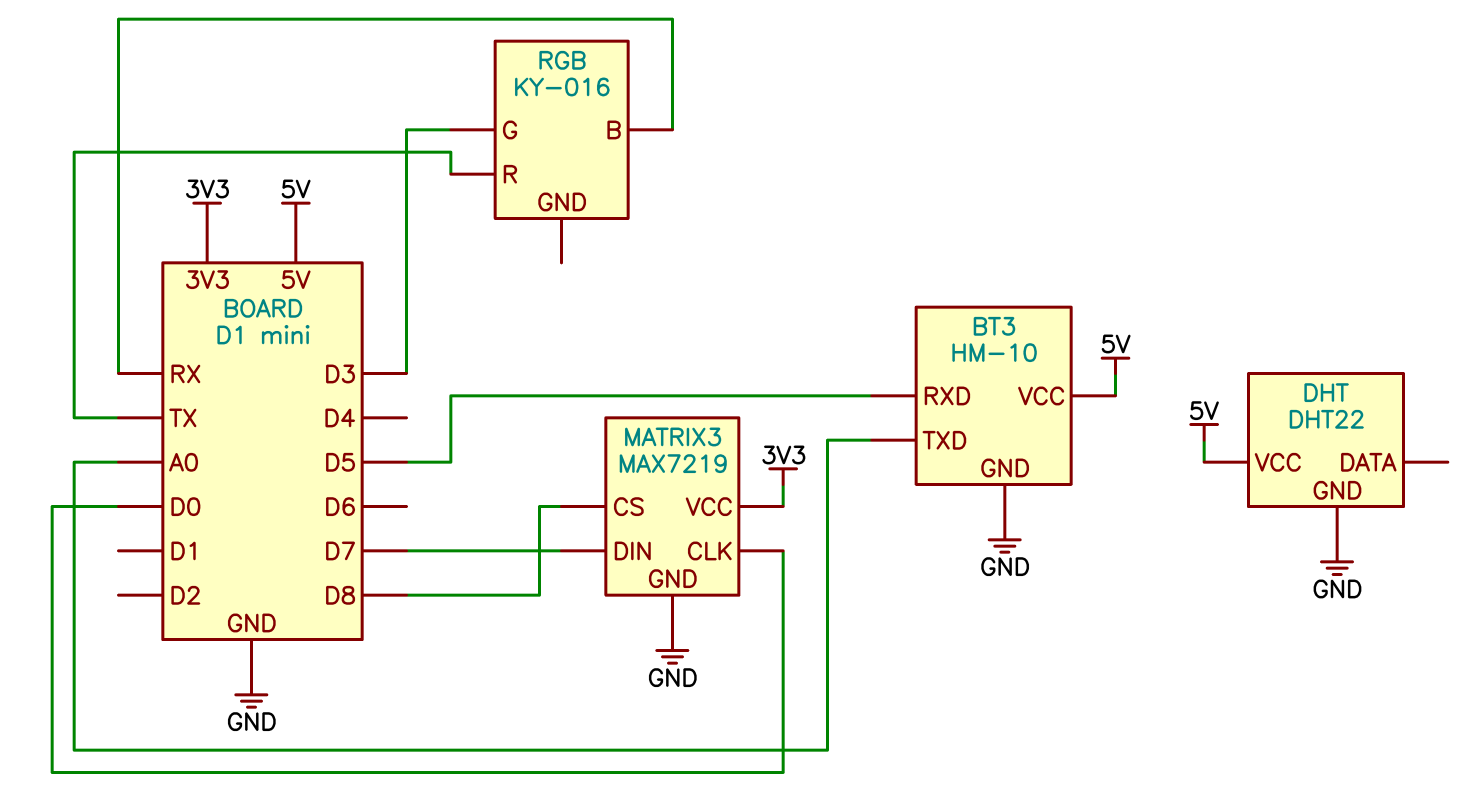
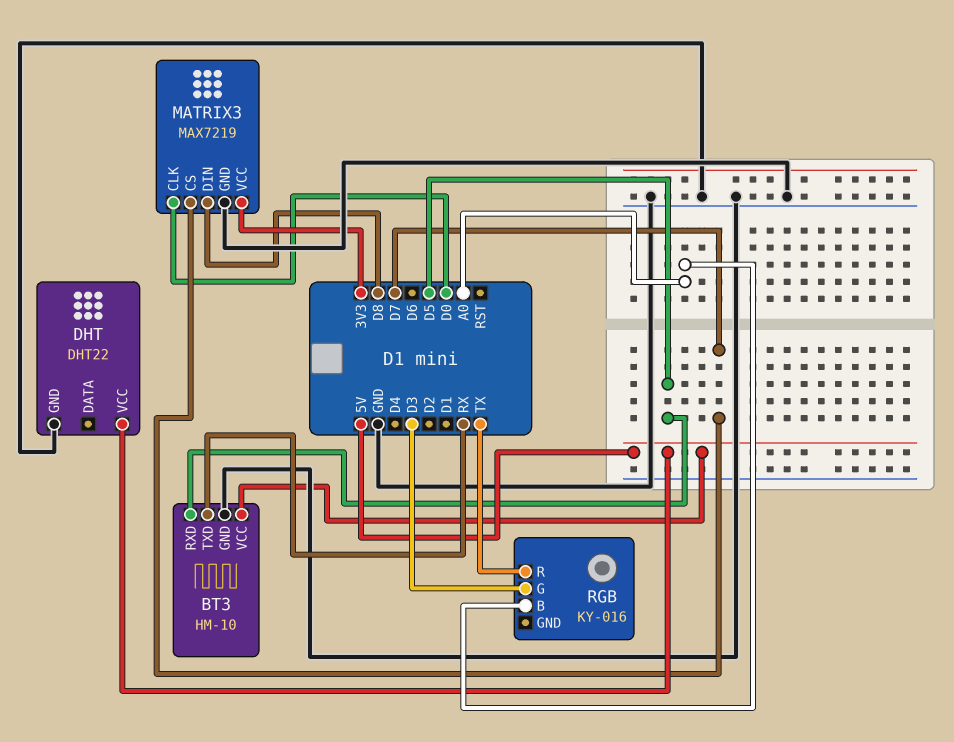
BT3 pin TXD: A0 -> RX
MATRIX3 pin CS: D8 -> D7
MATRIX3 pin DIN: D7 -> D8
RGB pin B: RX -> A0

